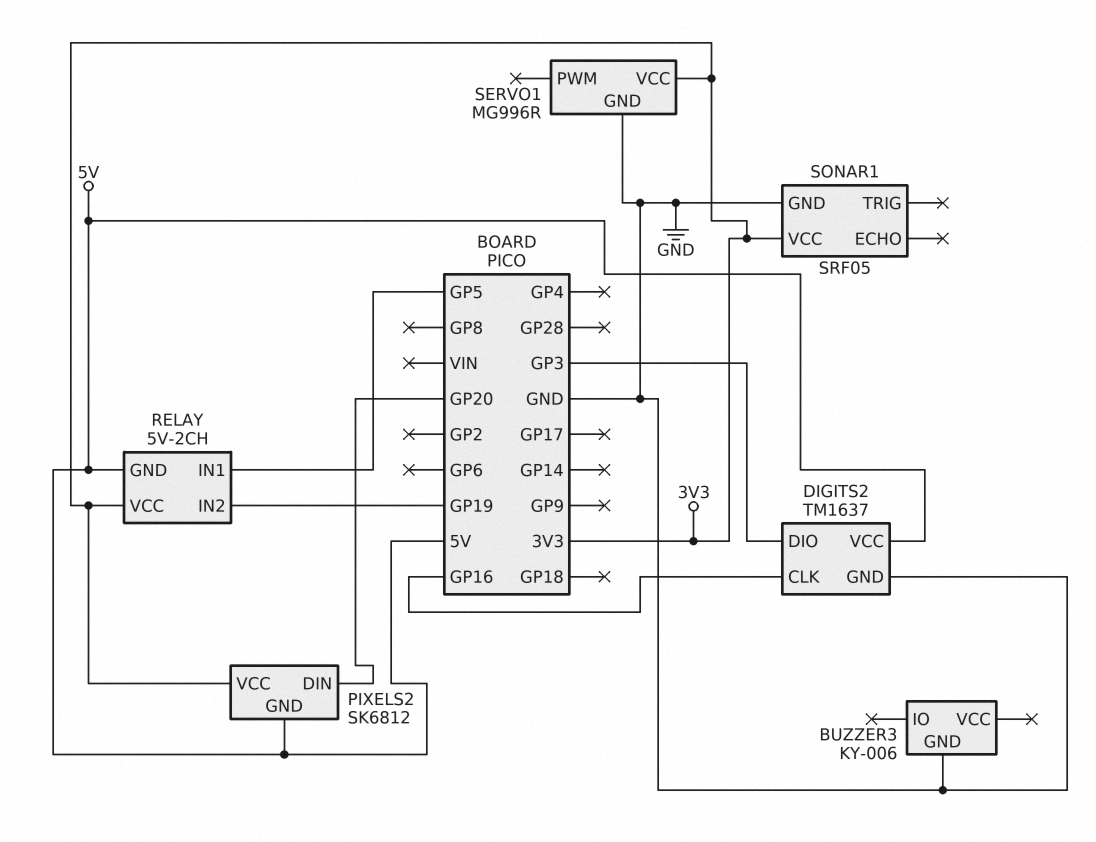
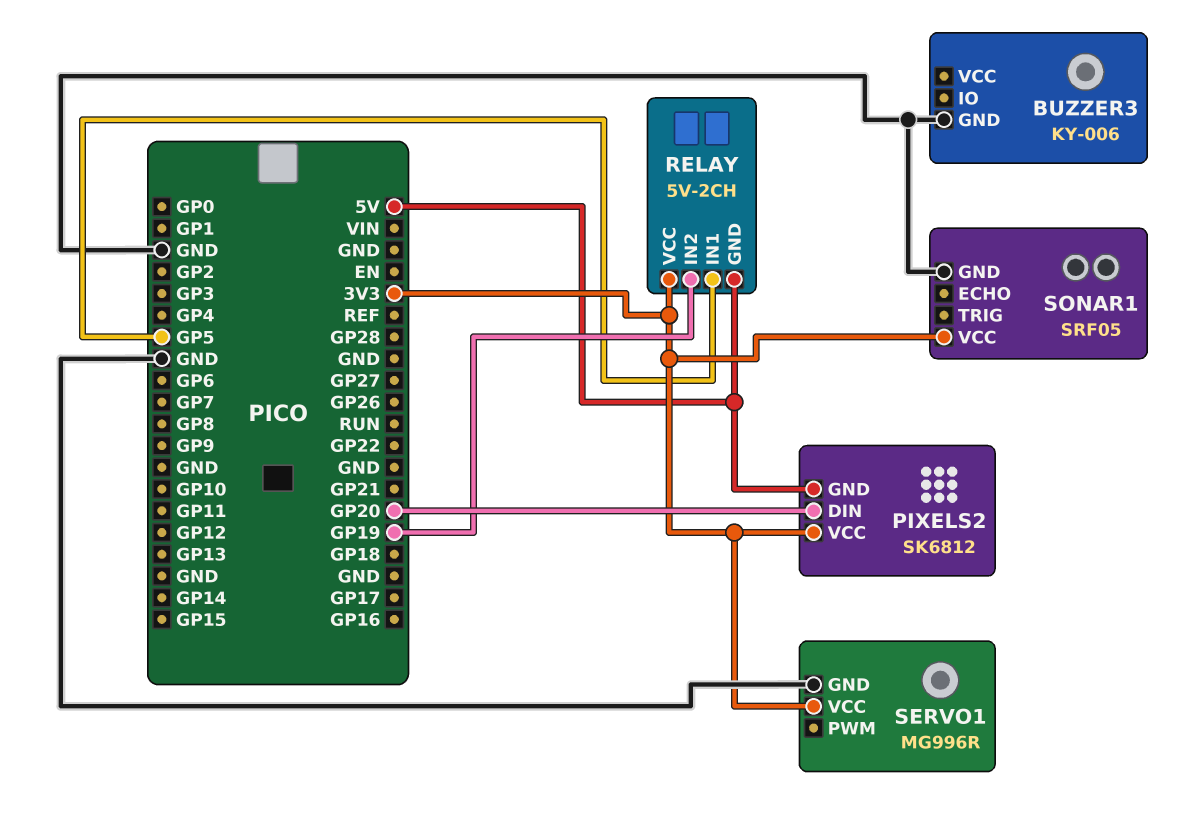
DIGITS2: TM1637 -> none
DIGITS2 pin CLK: GP16 -> none
DIGITS2 pin DIO: GP3 -> none
DIGITS2 pin GND: GND -> none
DIGITS2 pin VCC: 5V -> none

